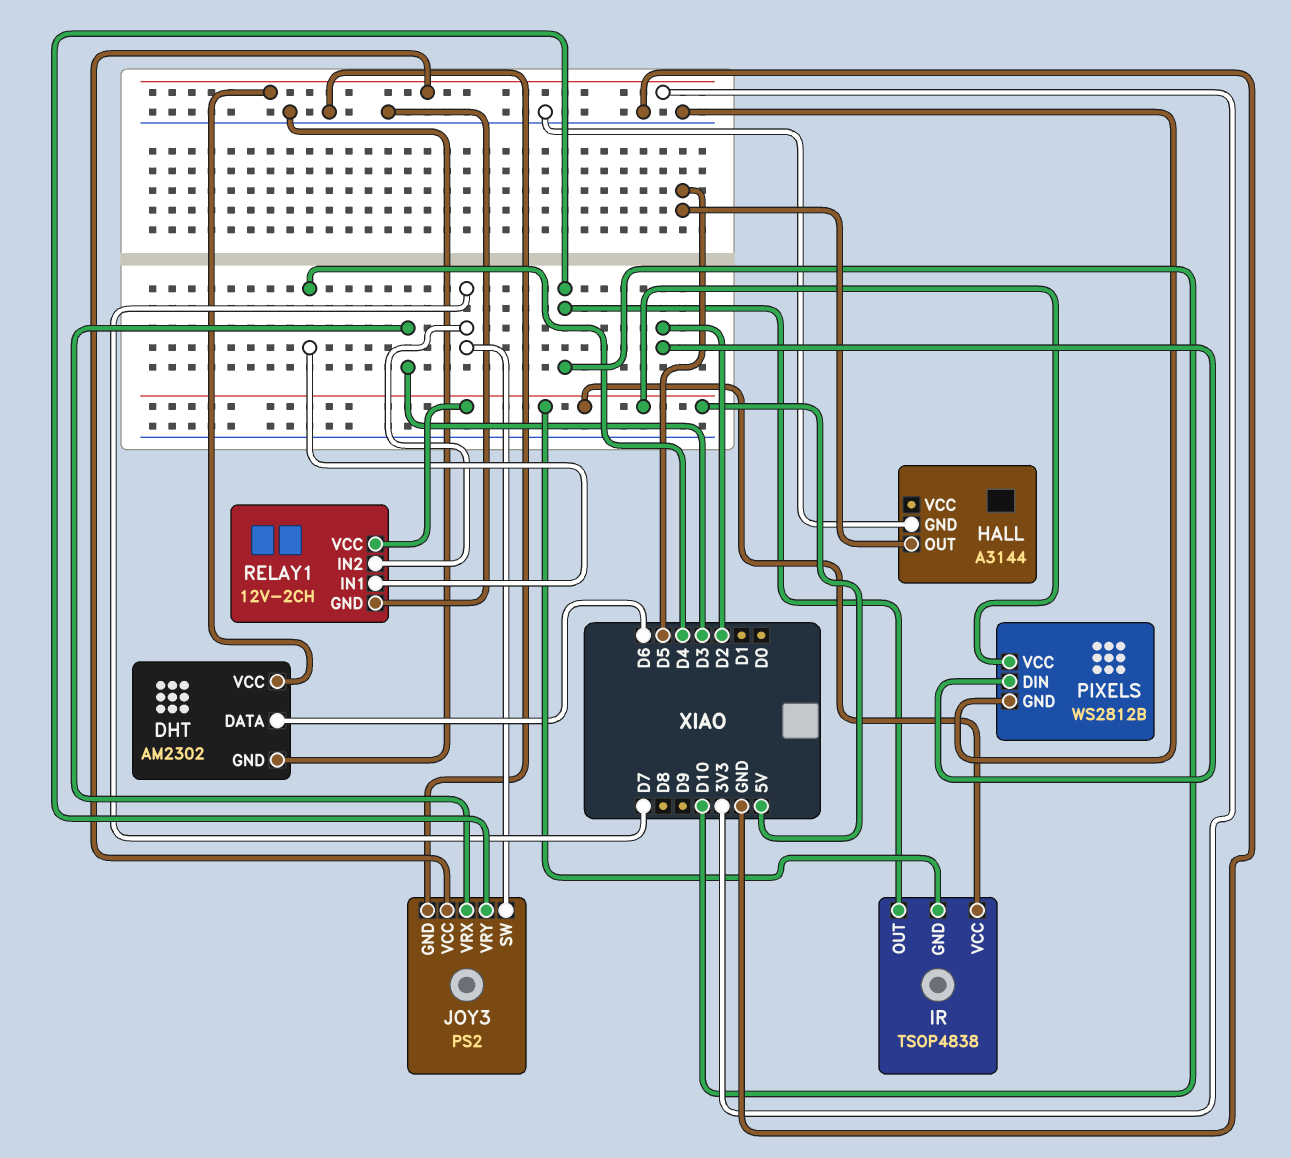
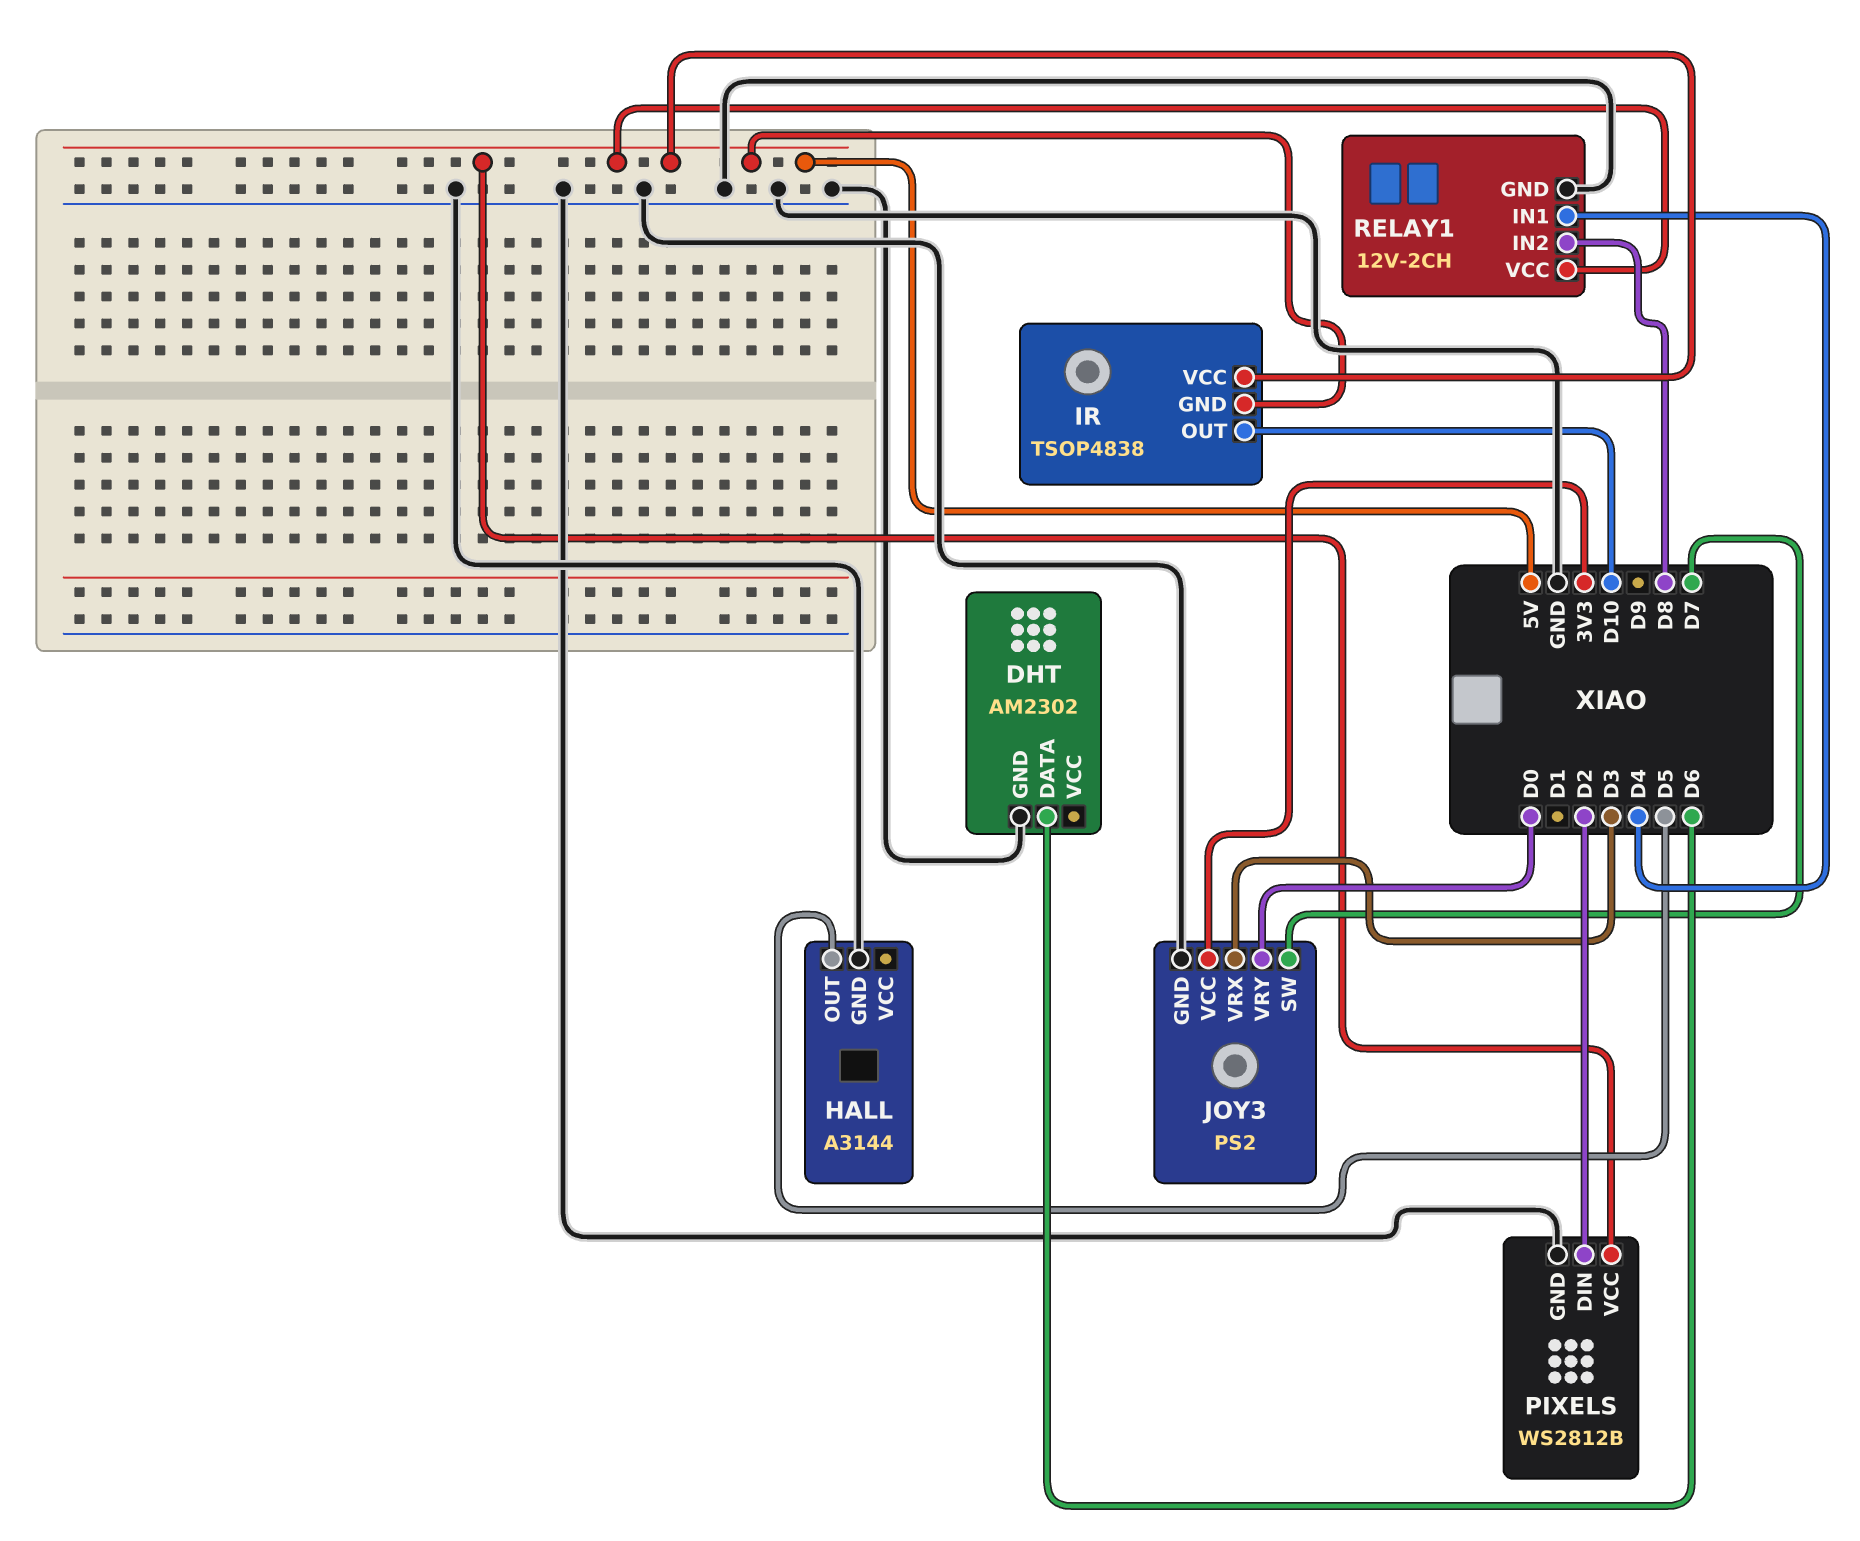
DHT pin VCC: 3V3 -> none
JOY3 pin VRY: D10 -> D0
RELAY1 pin IN2: D7 -> D8

